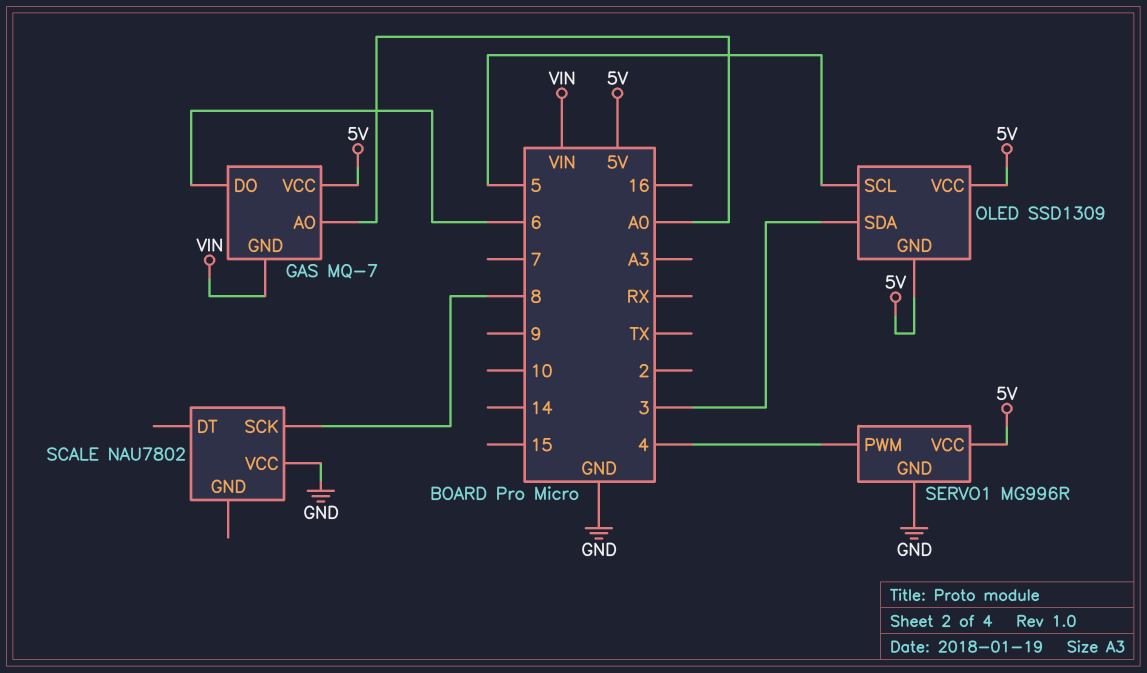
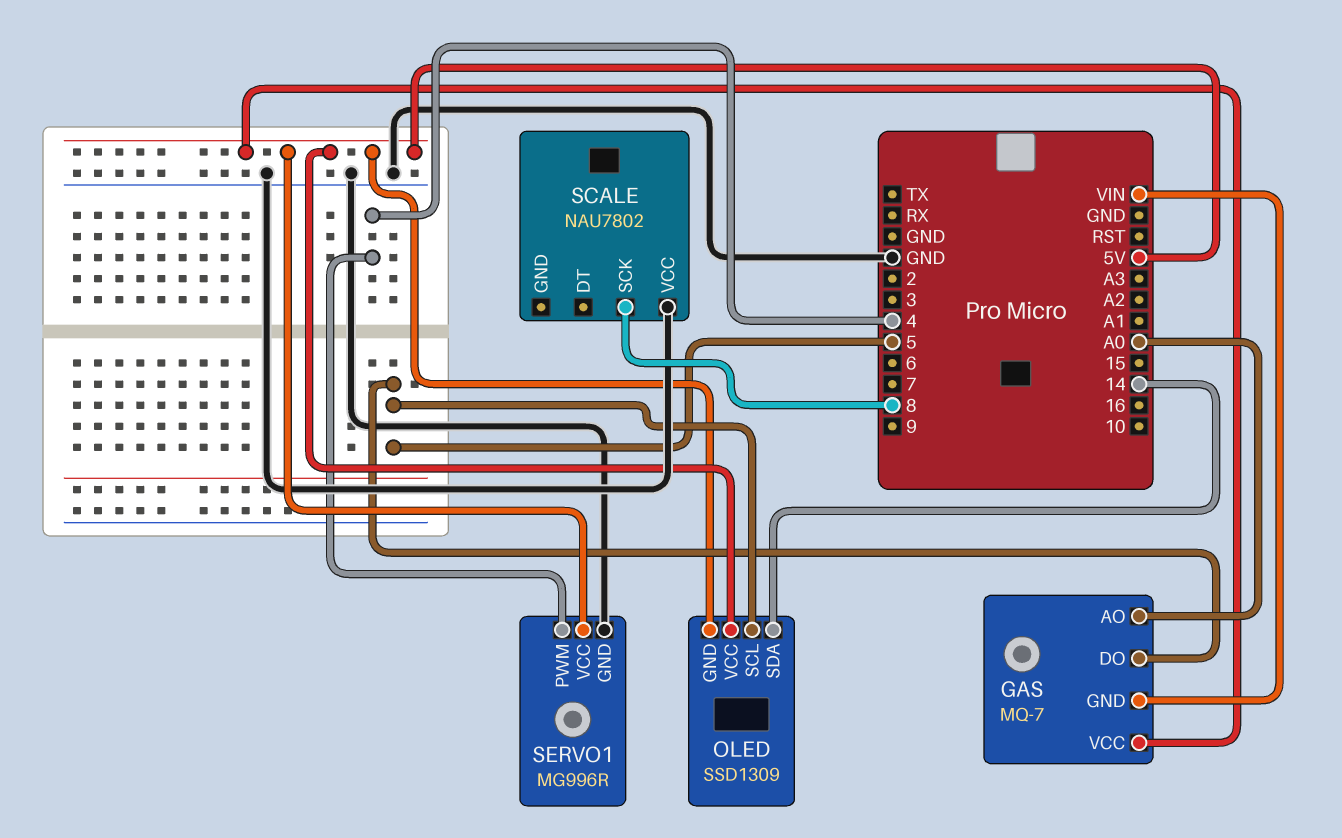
GAS pin DO: 6 -> 5
OLED pin SDA: 3 -> 14

